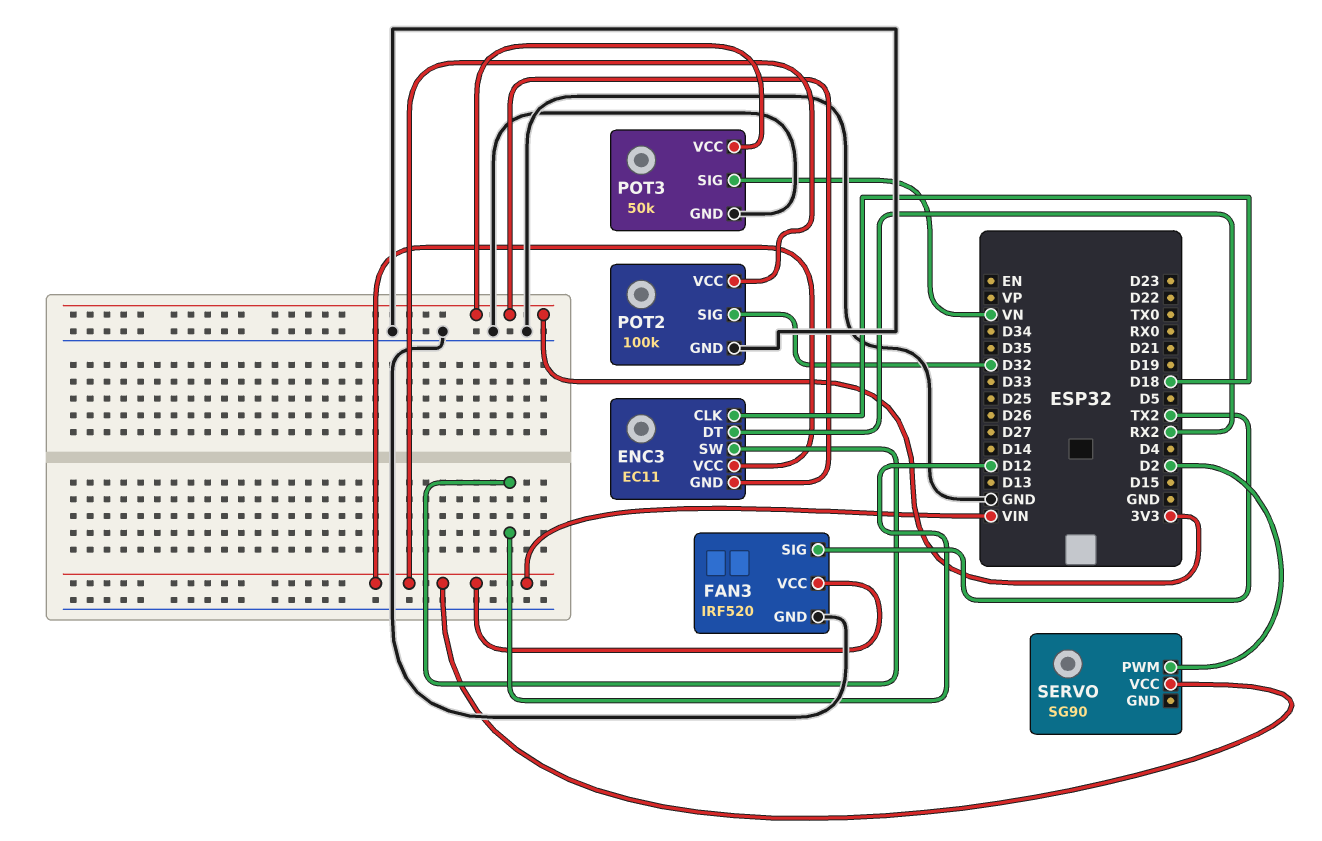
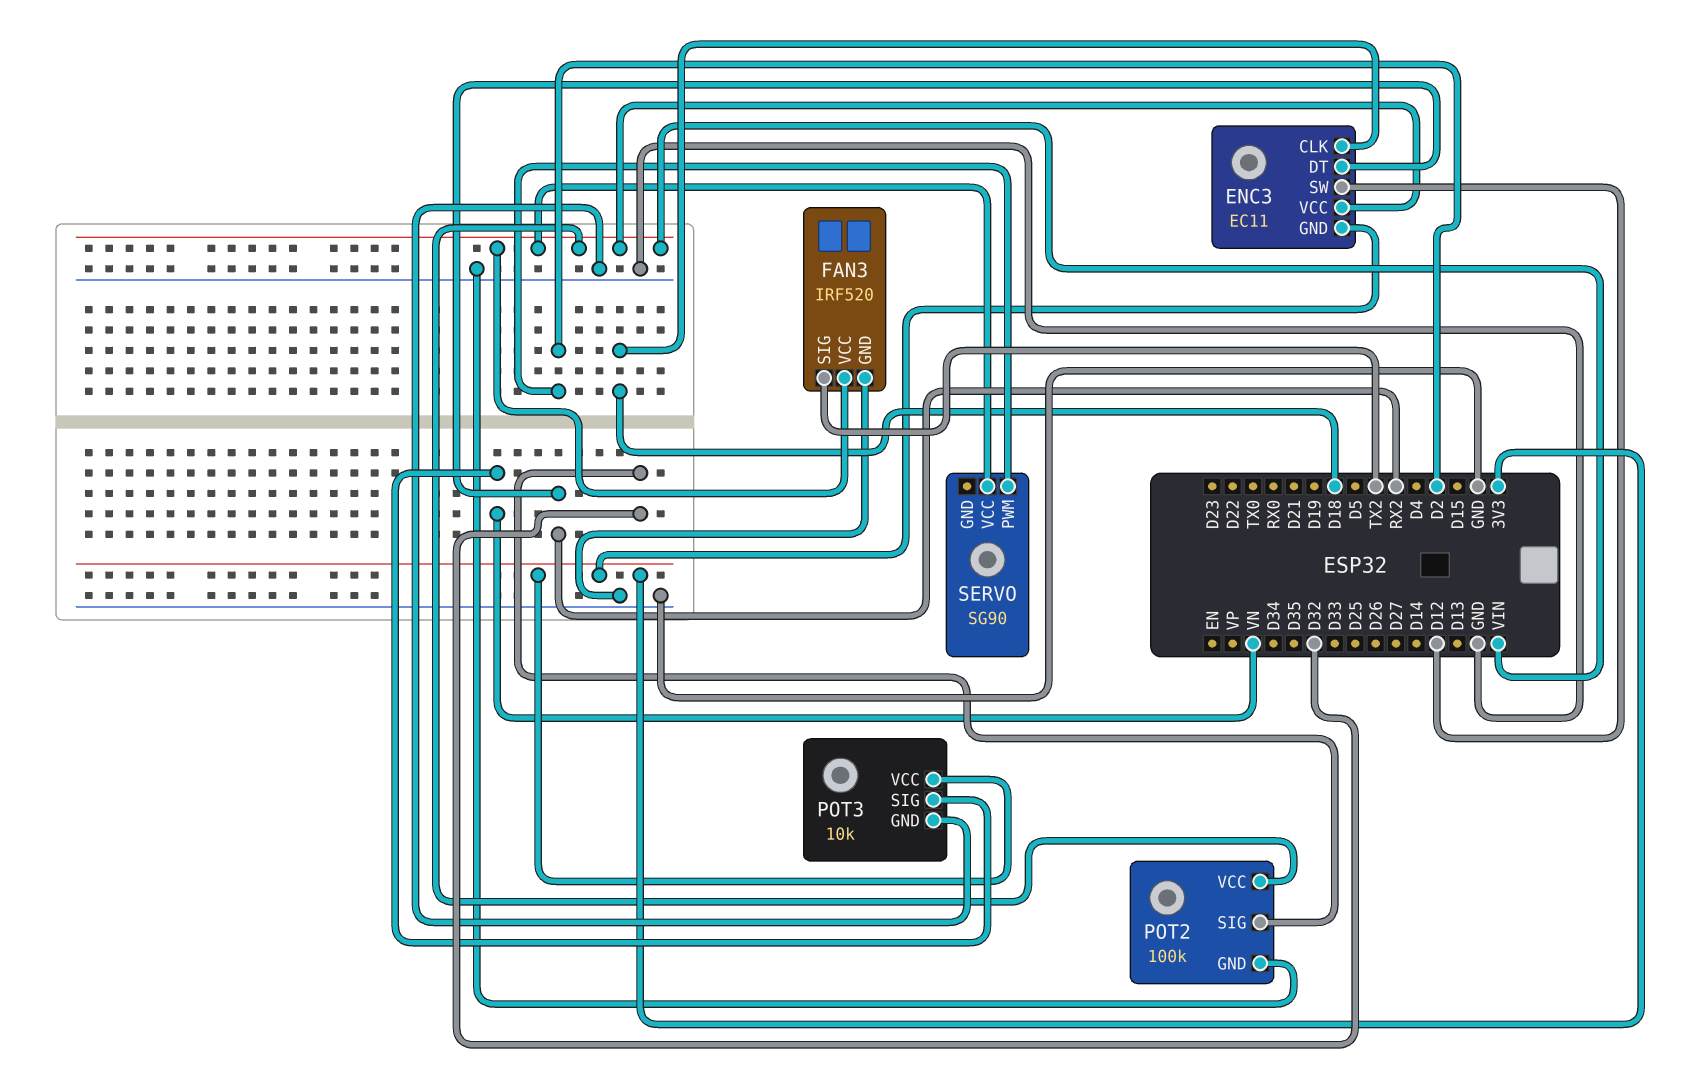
POT3: 50k -> 10k

